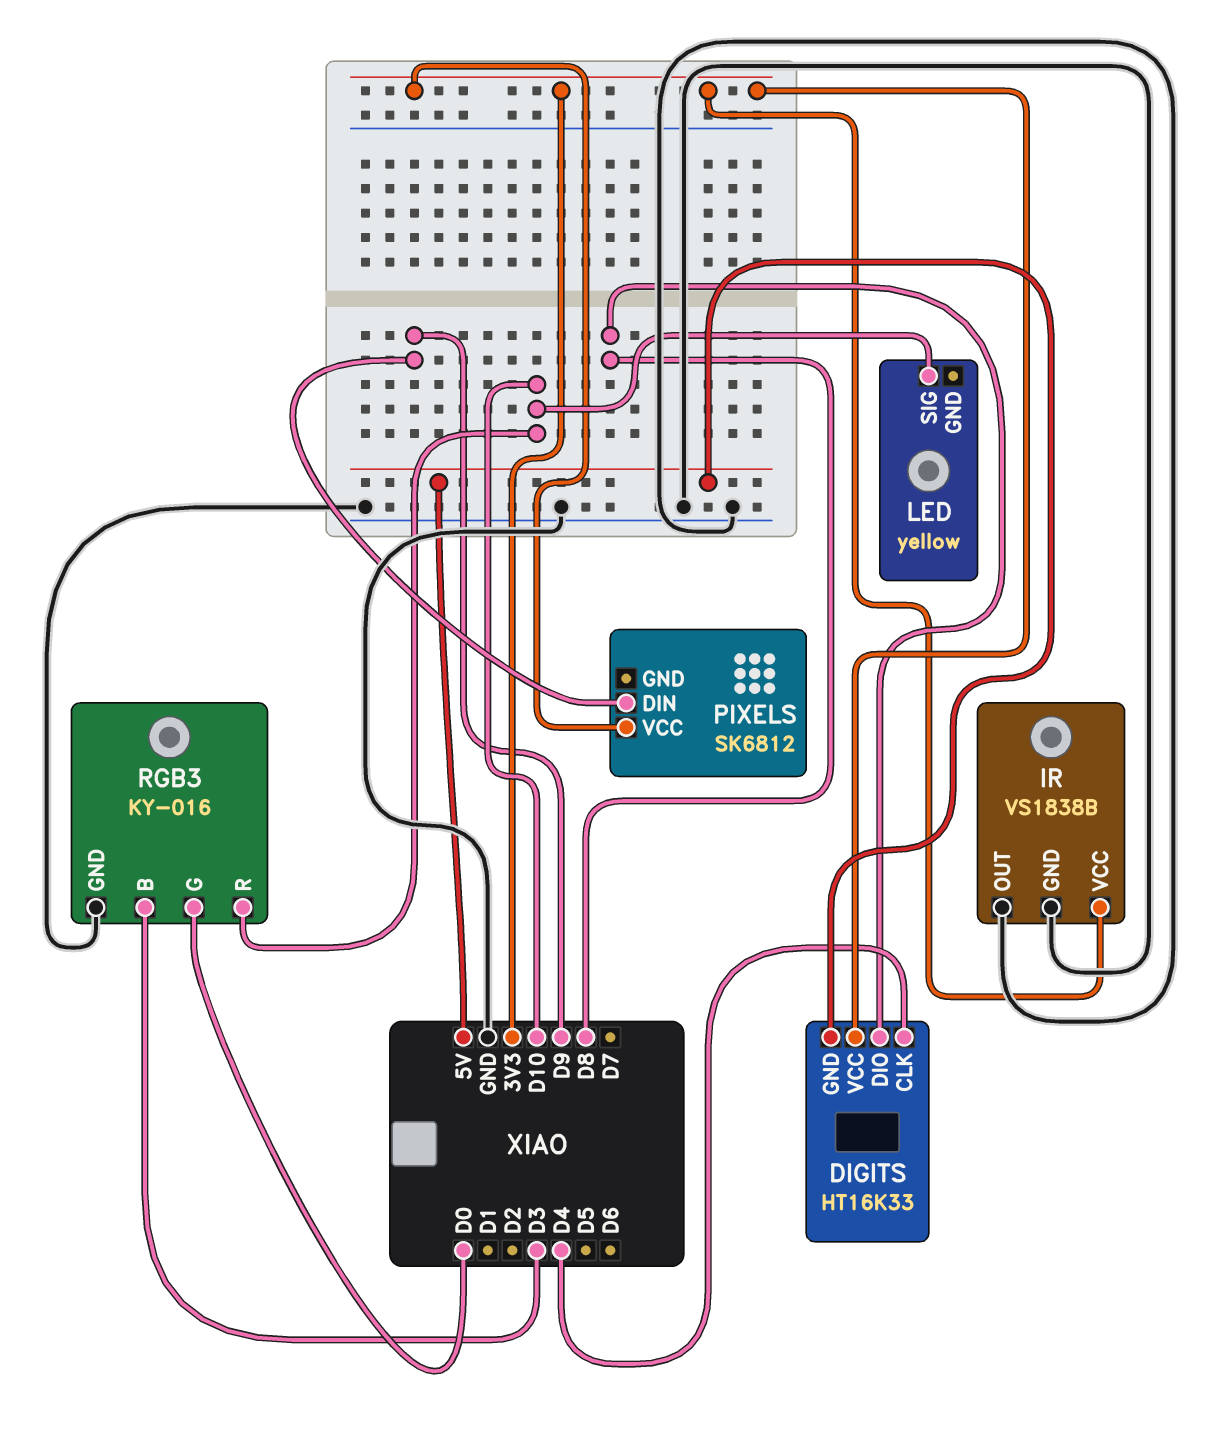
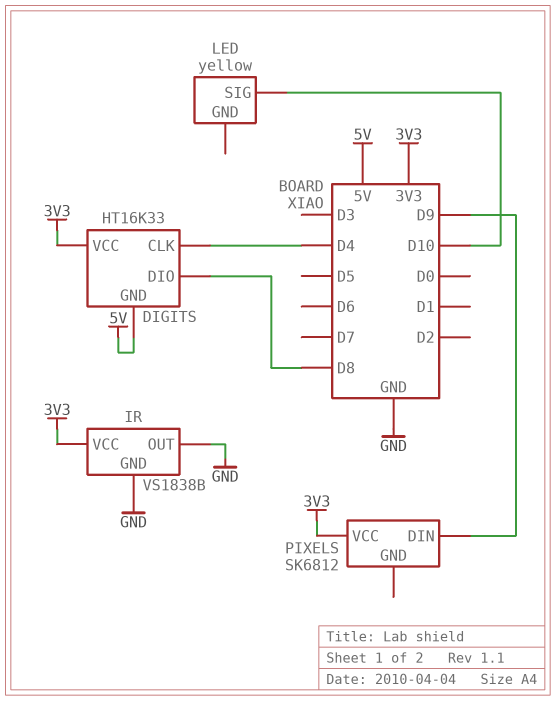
RGB3: KY-016 -> none
RGB3 pin B: D3 -> none
RGB3 pin G: D0 -> none
RGB3 pin GND: GND -> none
RGB3 pin R: D10 -> none

